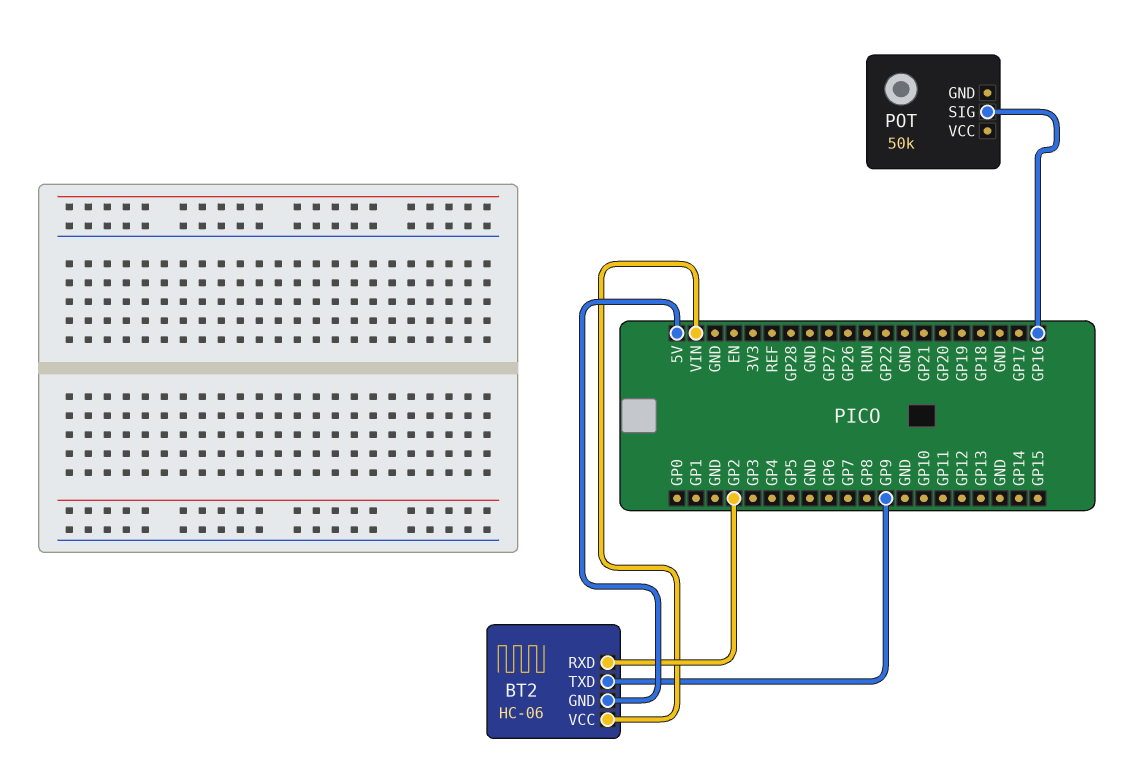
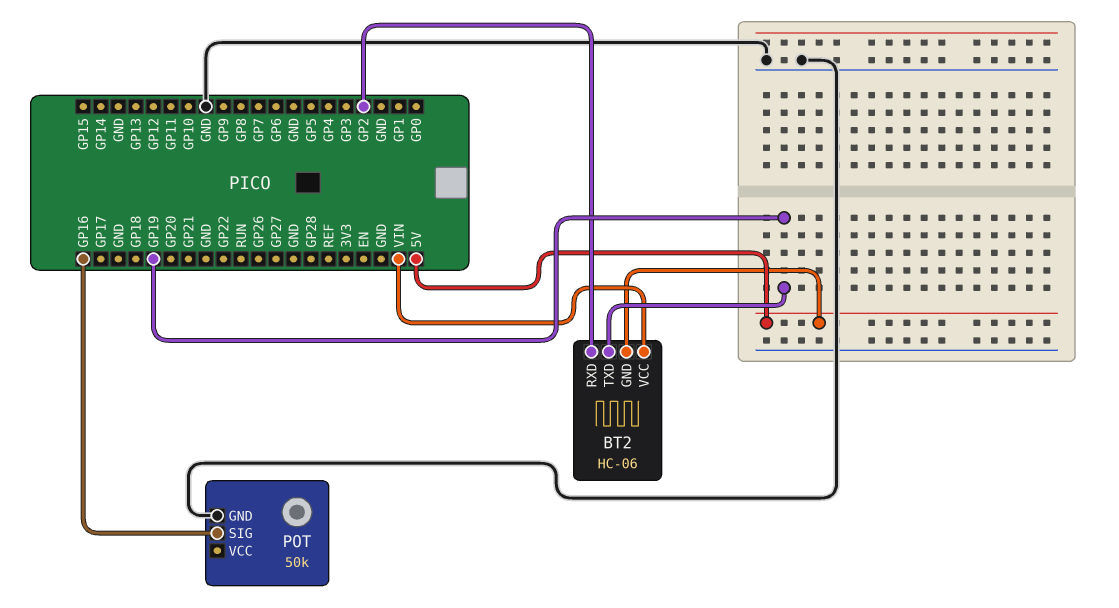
BT2 pin TXD: GP9 -> GP19
POT pin GND: none -> GND

